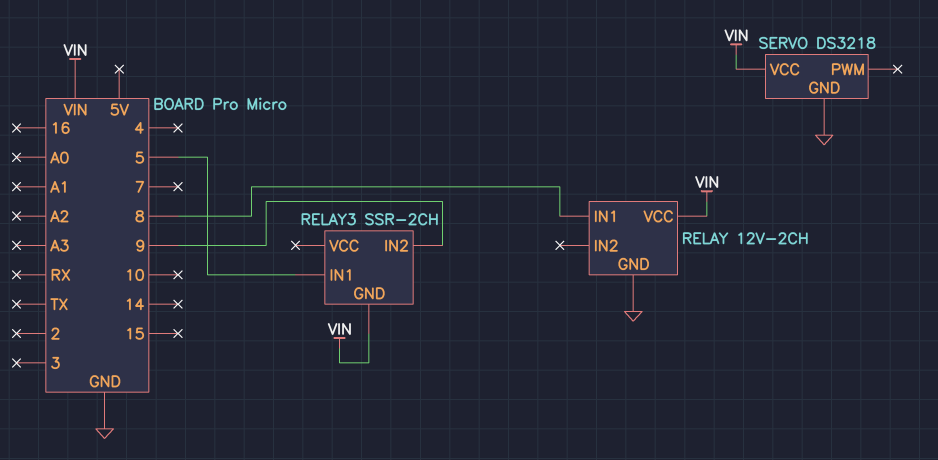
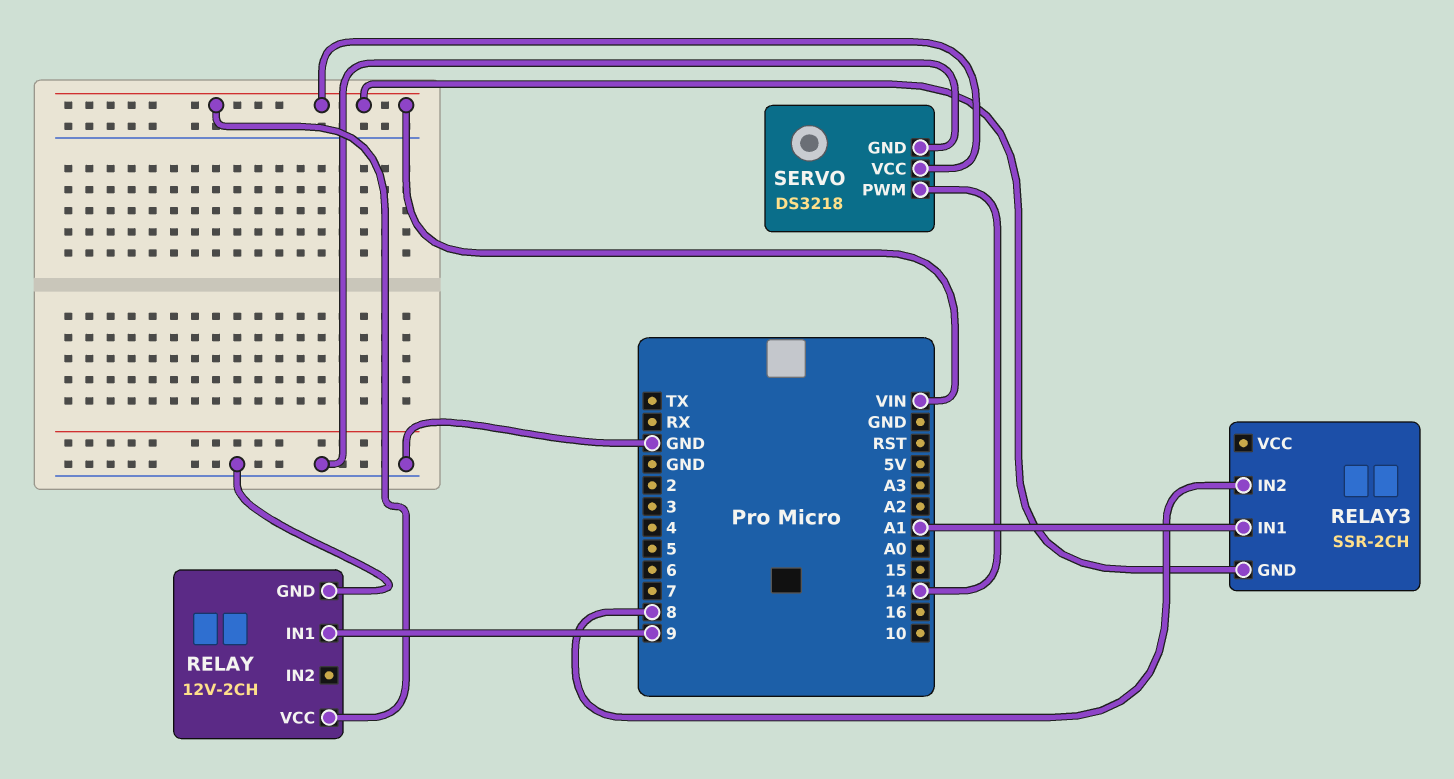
RELAY pin IN1: 8 -> 9
RELAY3 pin IN1: 5 -> A1
RELAY3 pin IN2: 9 -> 8
SERVO pin PWM: none -> 14

